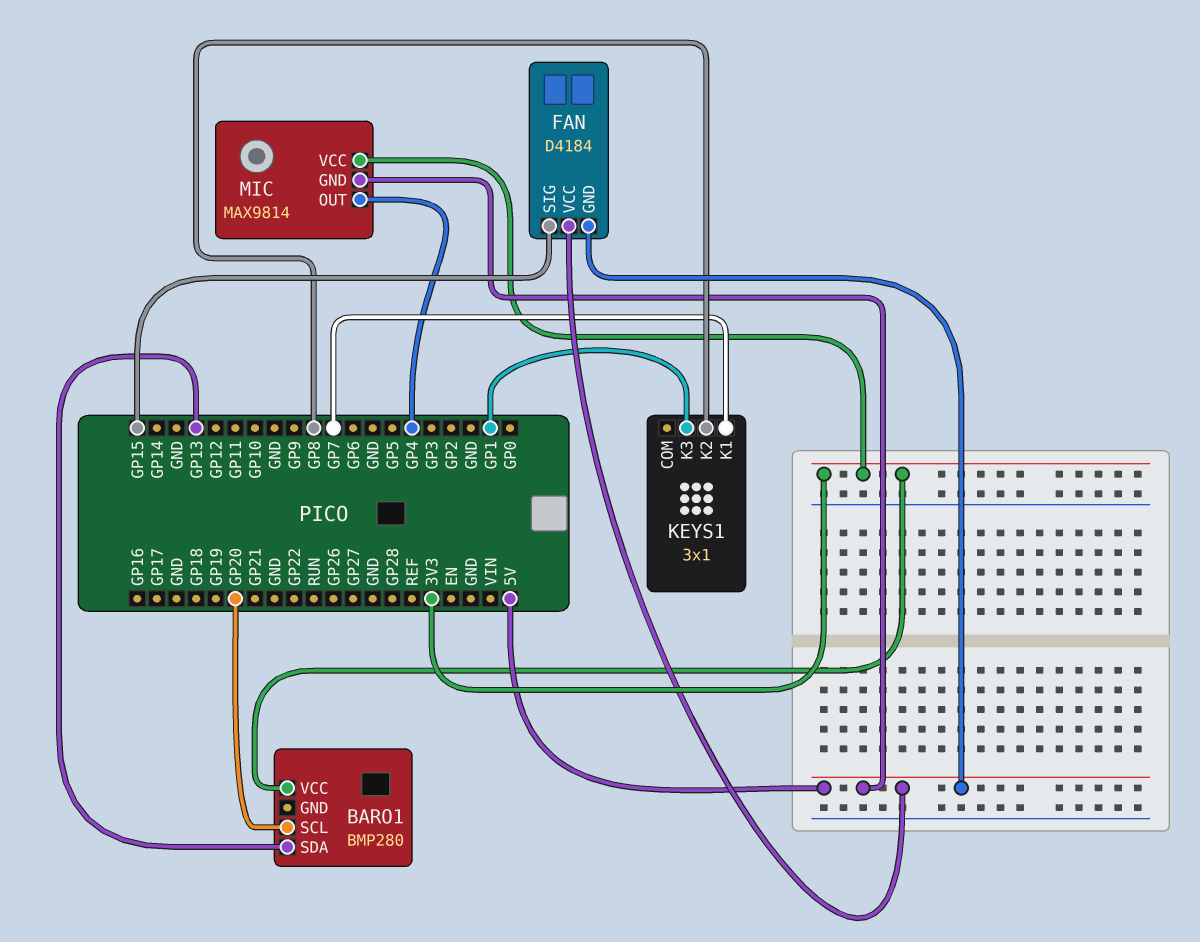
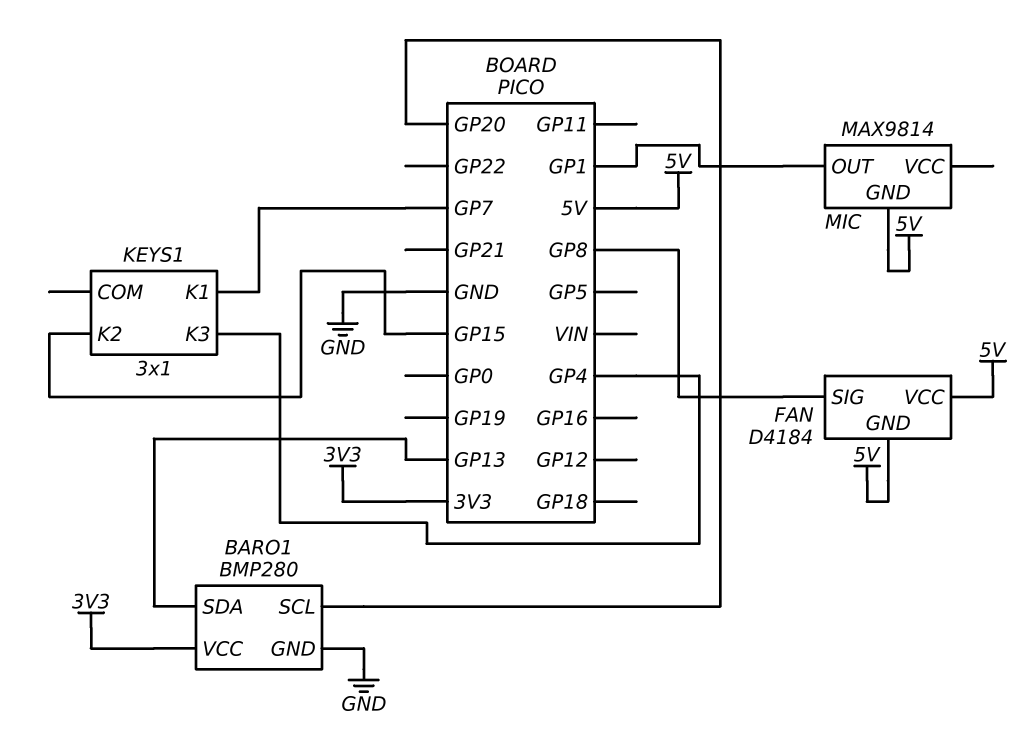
BARO1 pin GND: none -> GND
FAN pin SIG: GP15 -> GP8
KEYS1 pin K2: GP8 -> GP15
KEYS1 pin K3: GP1 -> GP4
MIC pin OUT: GP4 -> GP1
MIC pin VCC: 3V3 -> none

